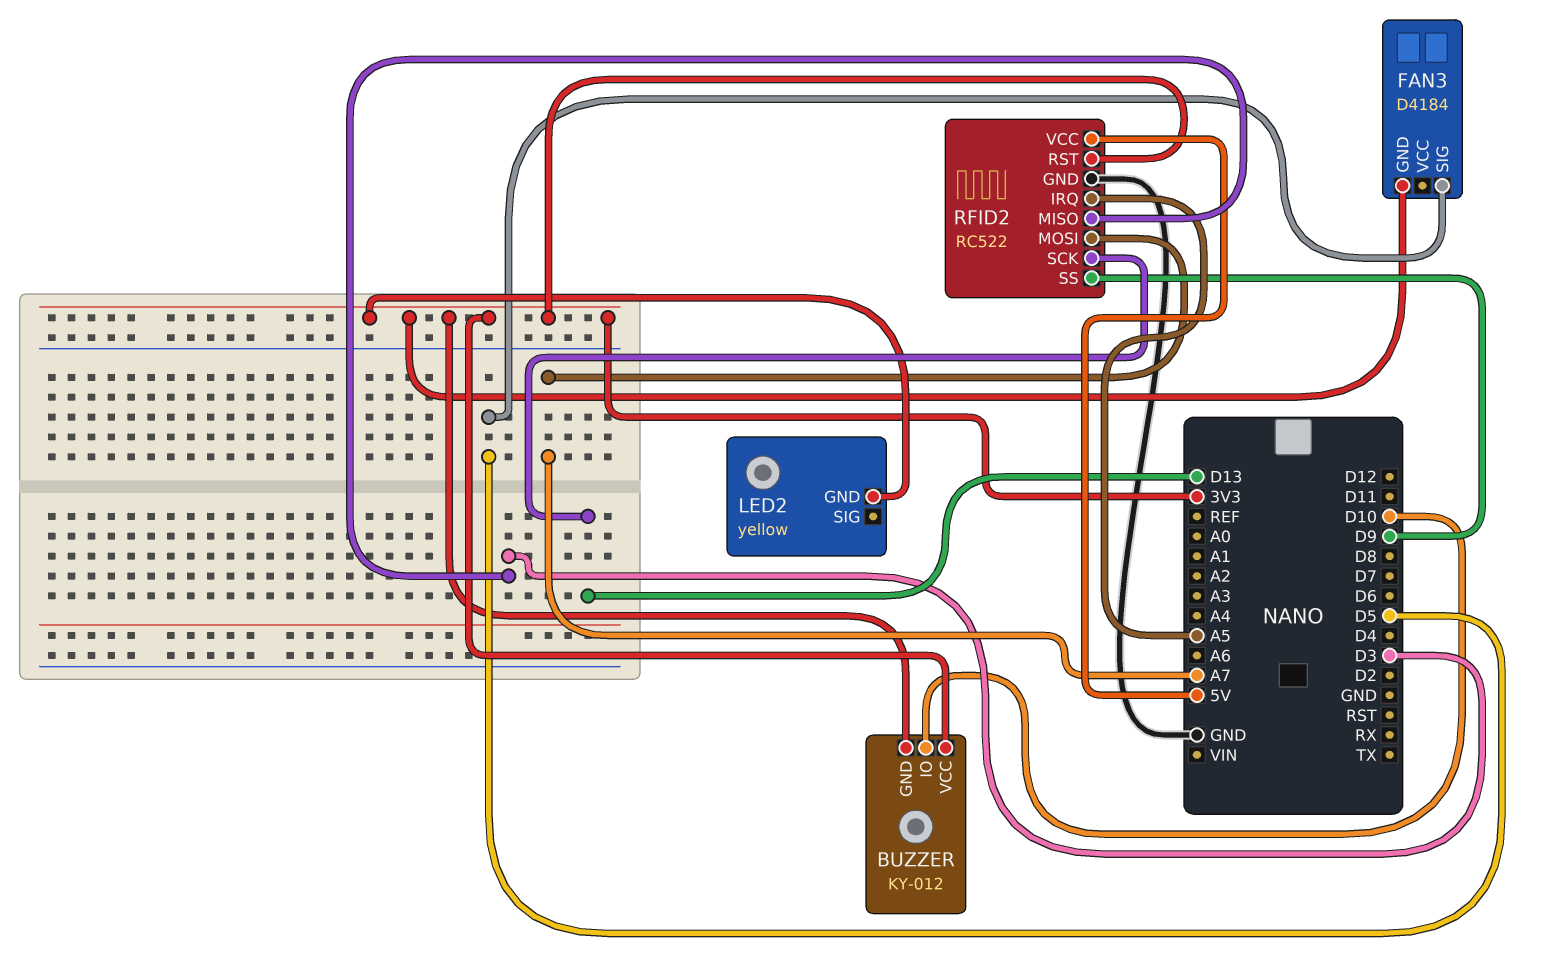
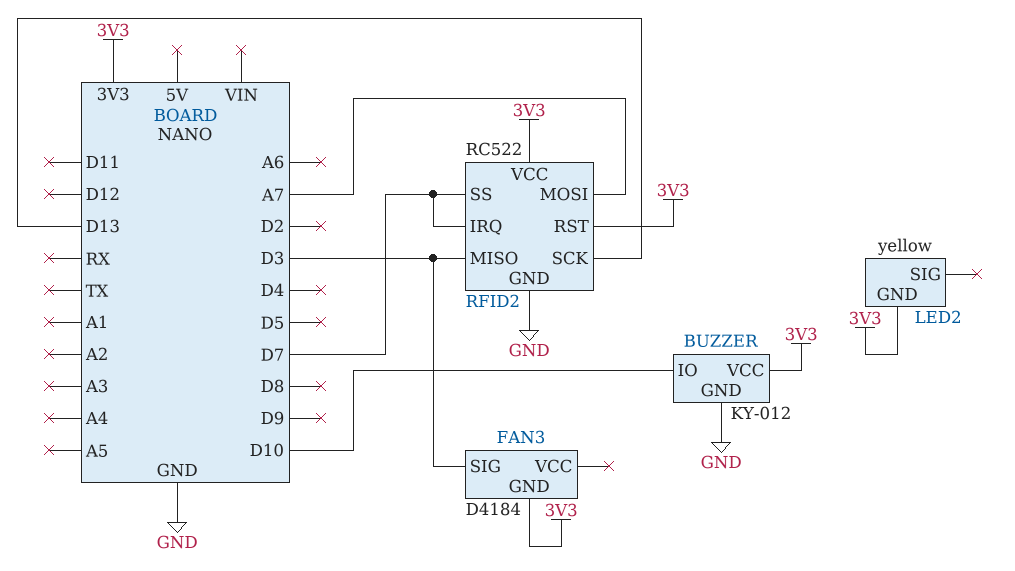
BUZZER pin GND: 3V3 -> GND
FAN3 pin SIG: D5 -> D3
RFID2 pin IRQ: A5 -> D7
RFID2 pin SS: D9 -> D7
RFID2 pin VCC: 5V -> 3V3

